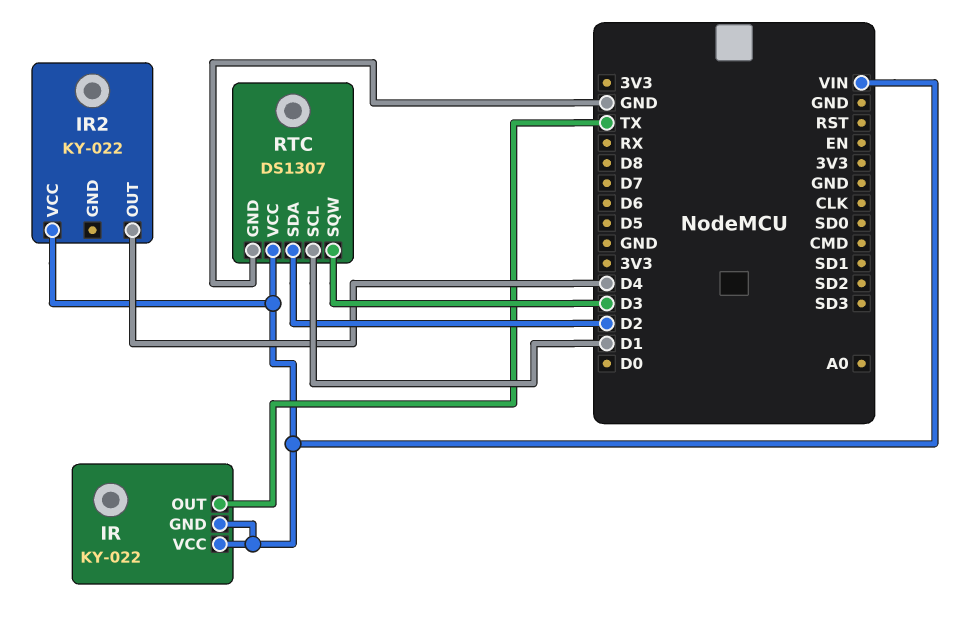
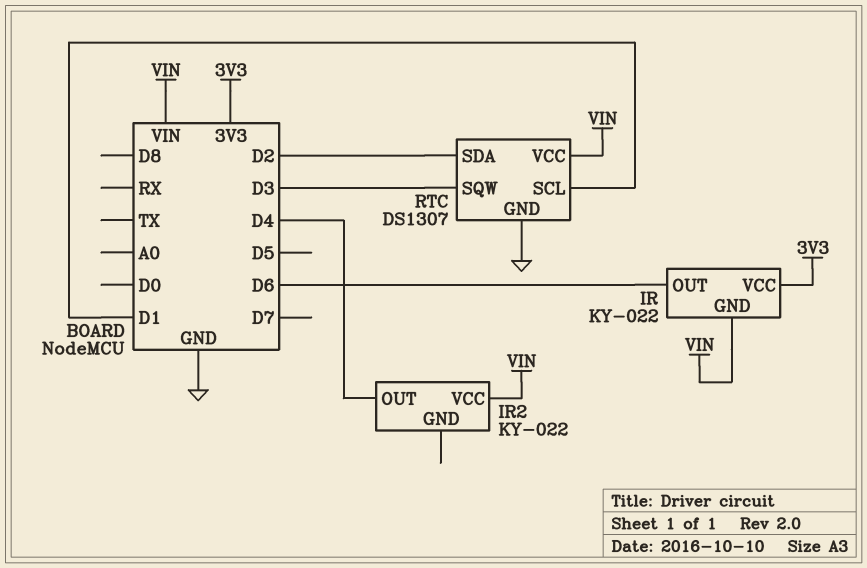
IR pin OUT: TX -> D6
IR pin VCC: VIN -> 3V3

